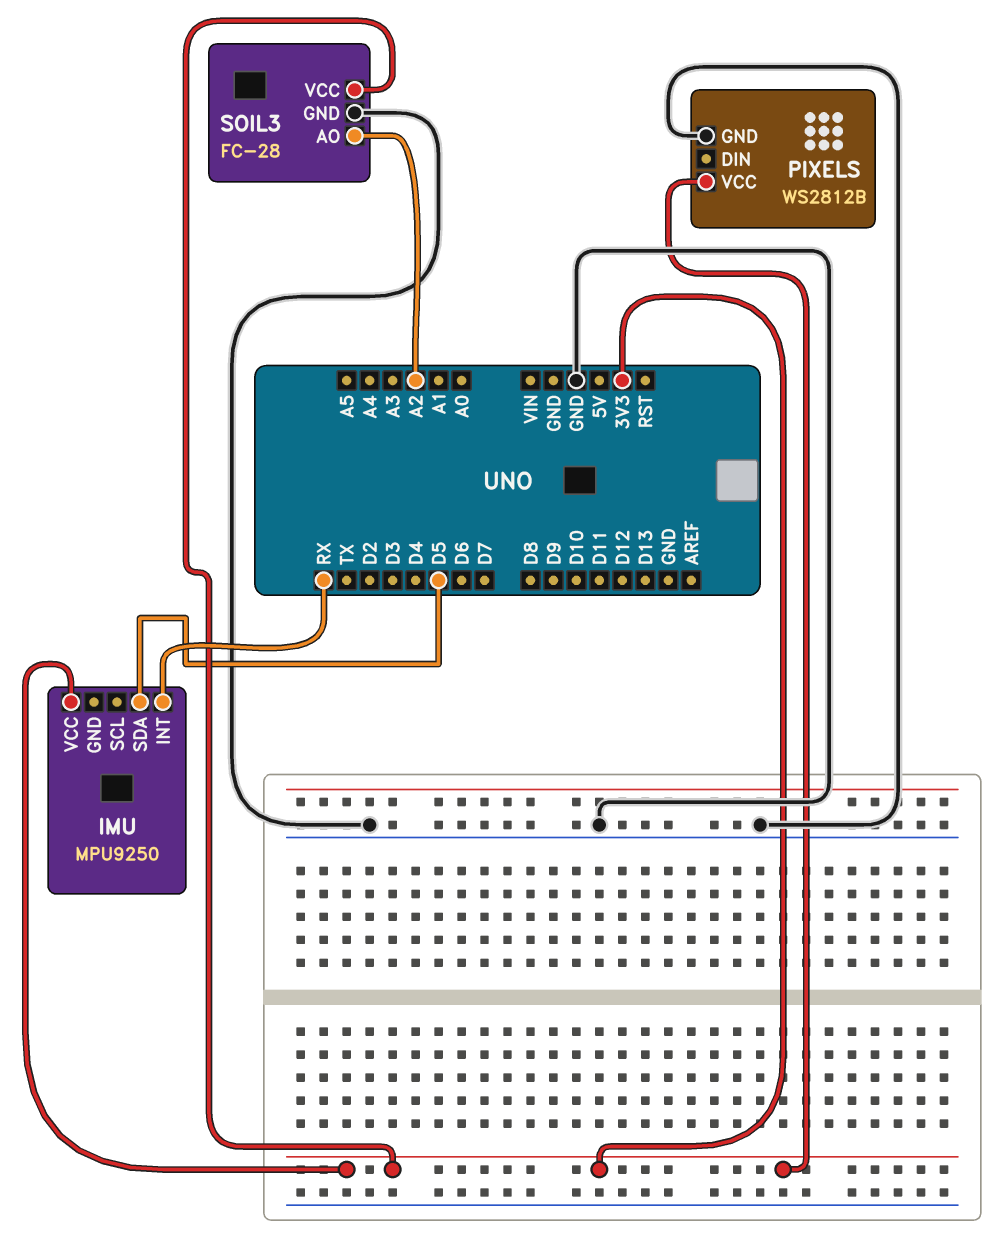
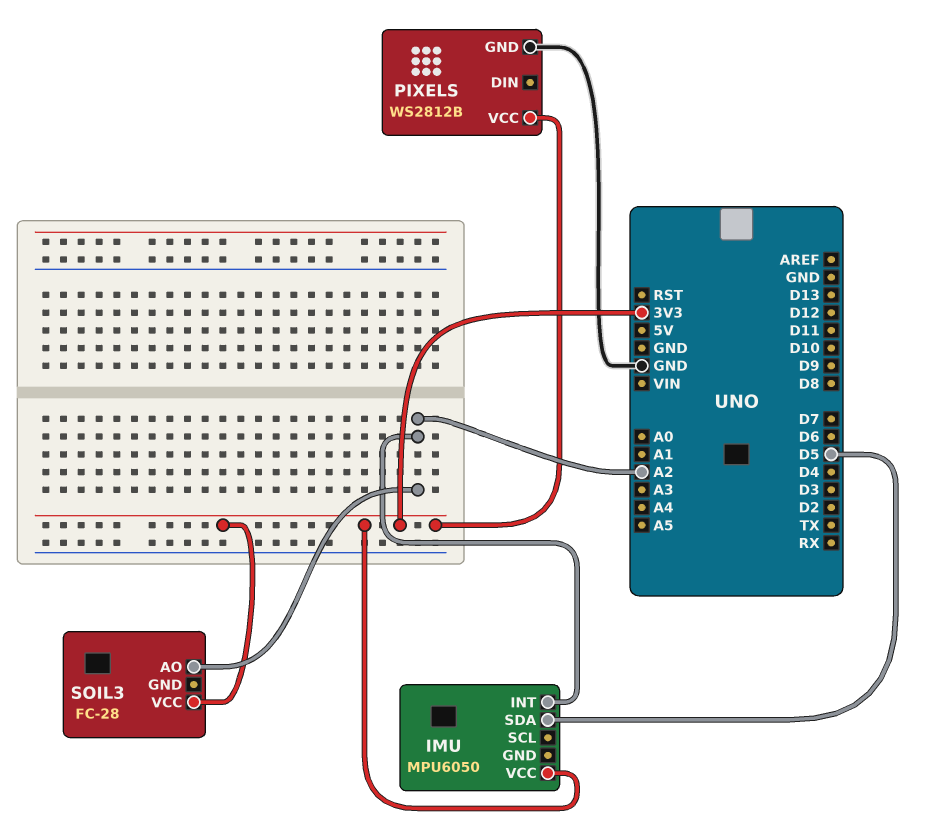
IMU: MPU9250 -> MPU6050
IMU pin INT: RX -> A2
SOIL3 pin GND: GND -> none

